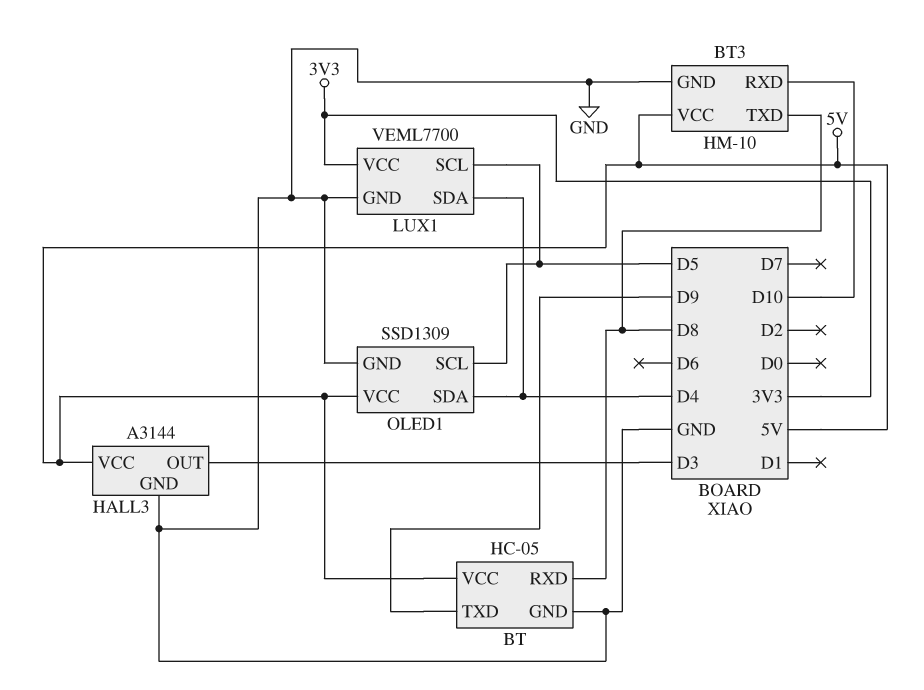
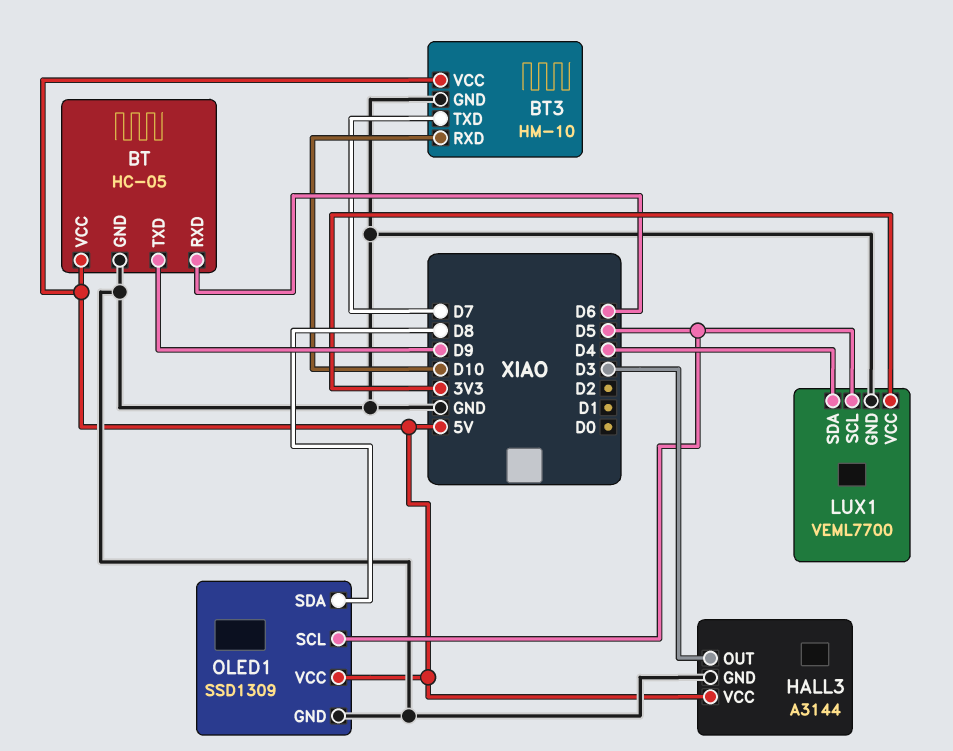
BT pin RXD: D8 -> D6
BT3 pin TXD: D8 -> D7
OLED1 pin SDA: D4 -> D8

